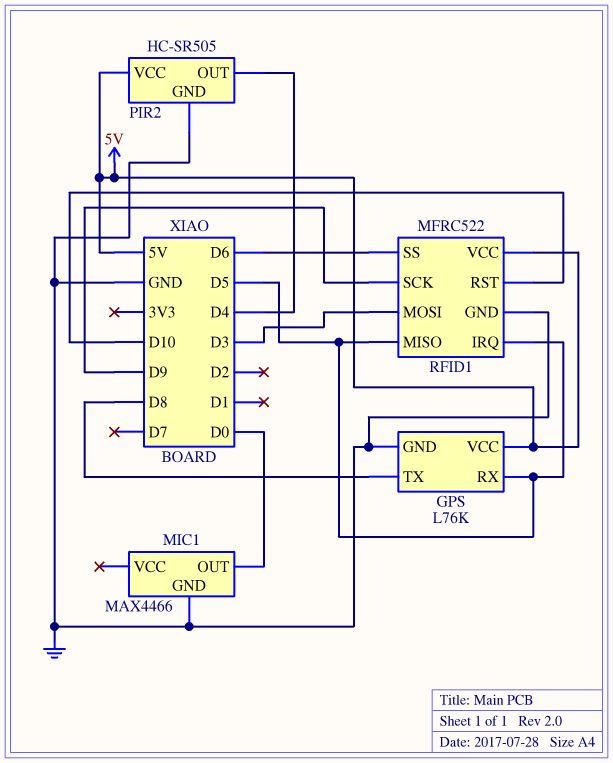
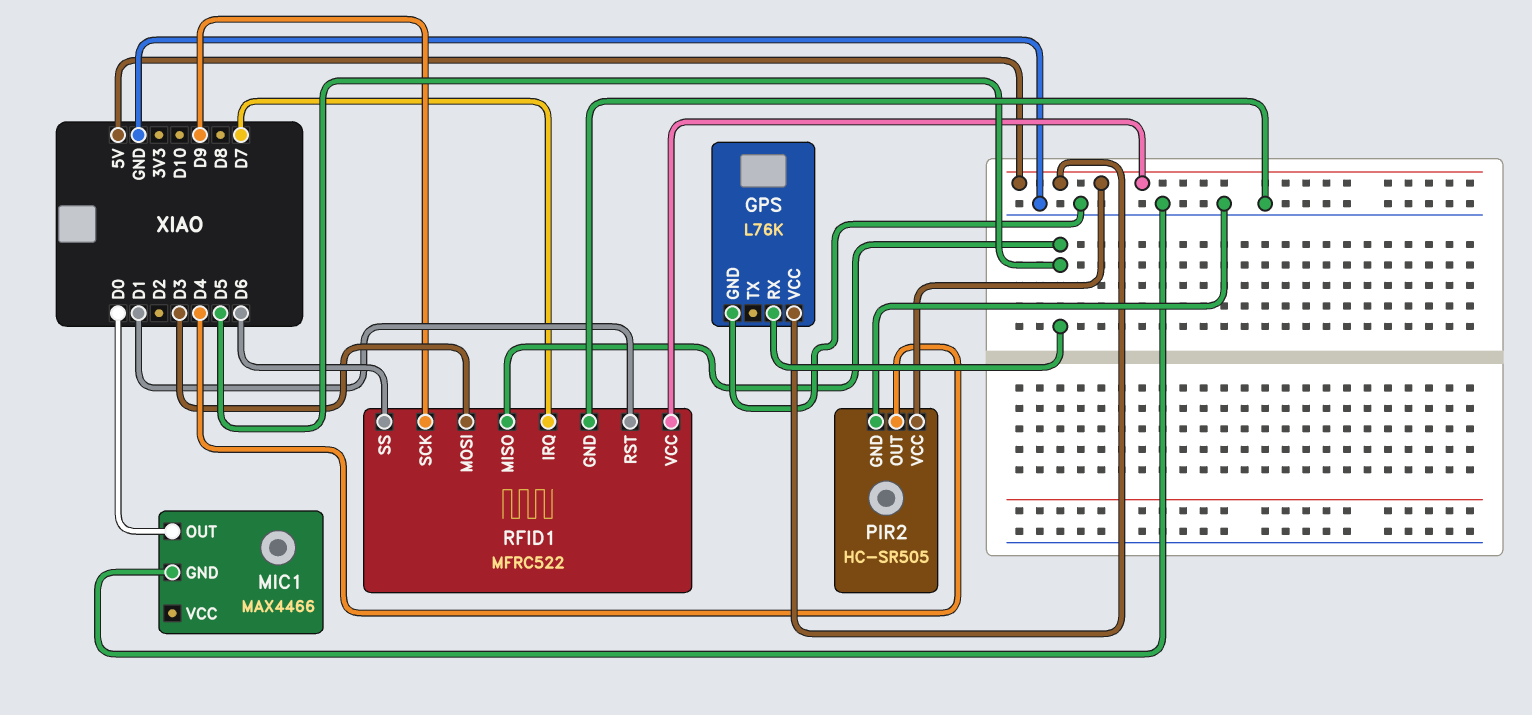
GPS pin TX: D8 -> none
RFID1 pin IRQ: D5 -> D7
RFID1 pin RST: D10 -> D1

